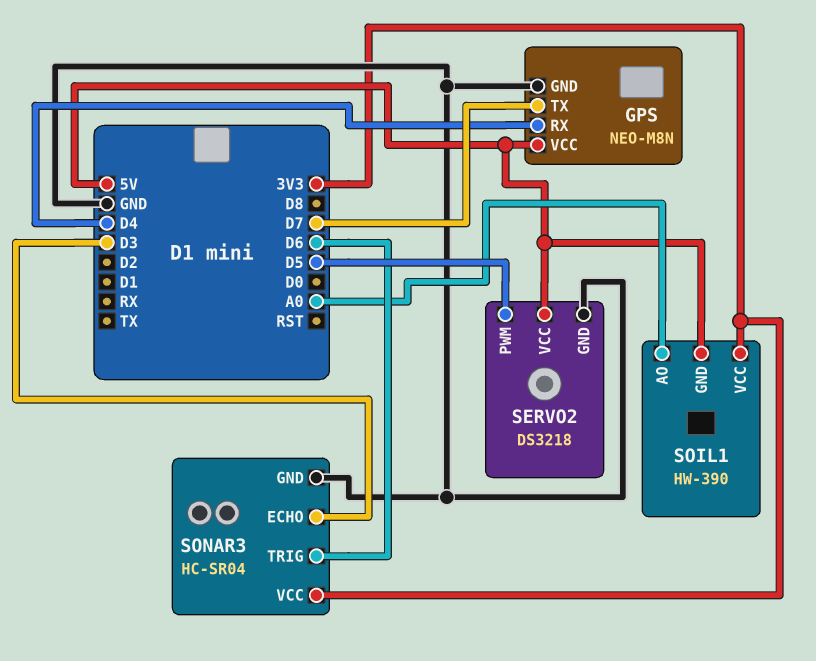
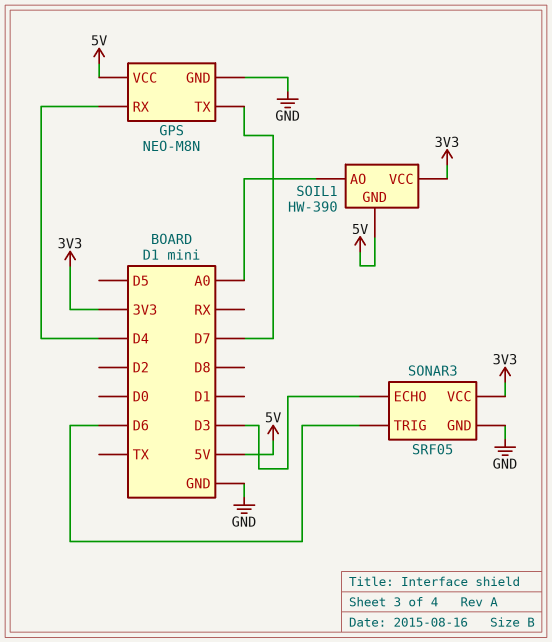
SERVO2: DS3218 -> none
SERVO2 pin GND: GND -> none
SERVO2 pin PWM: D5 -> none
SERVO2 pin VCC: 5V -> none
SONAR3: HC-SR04 -> SRF05

